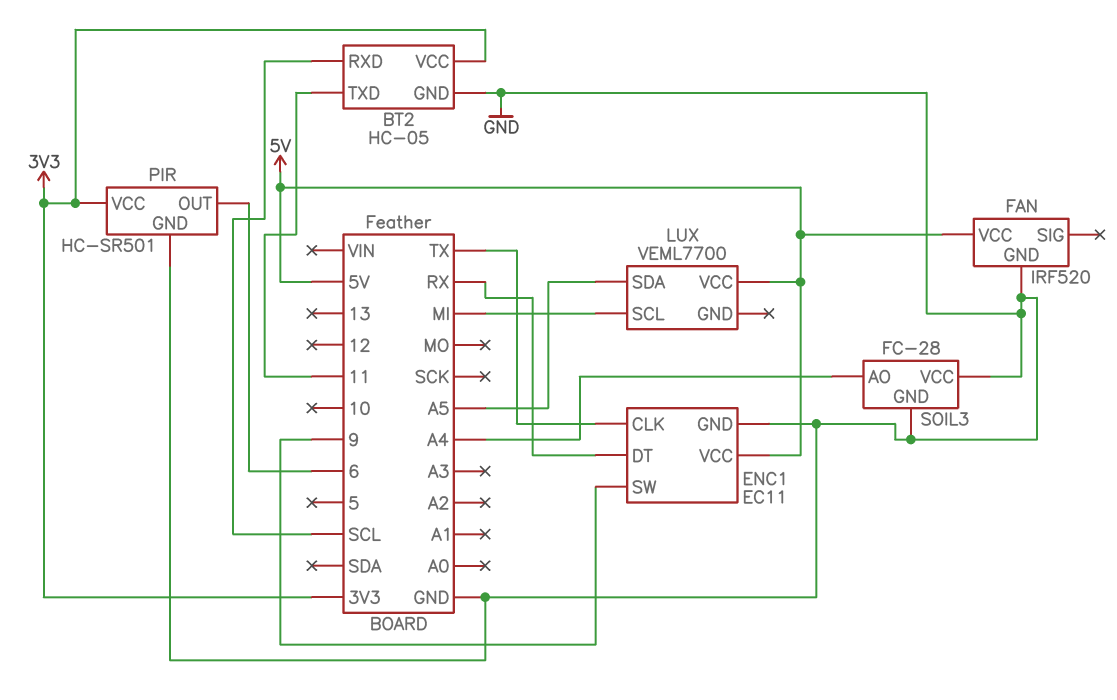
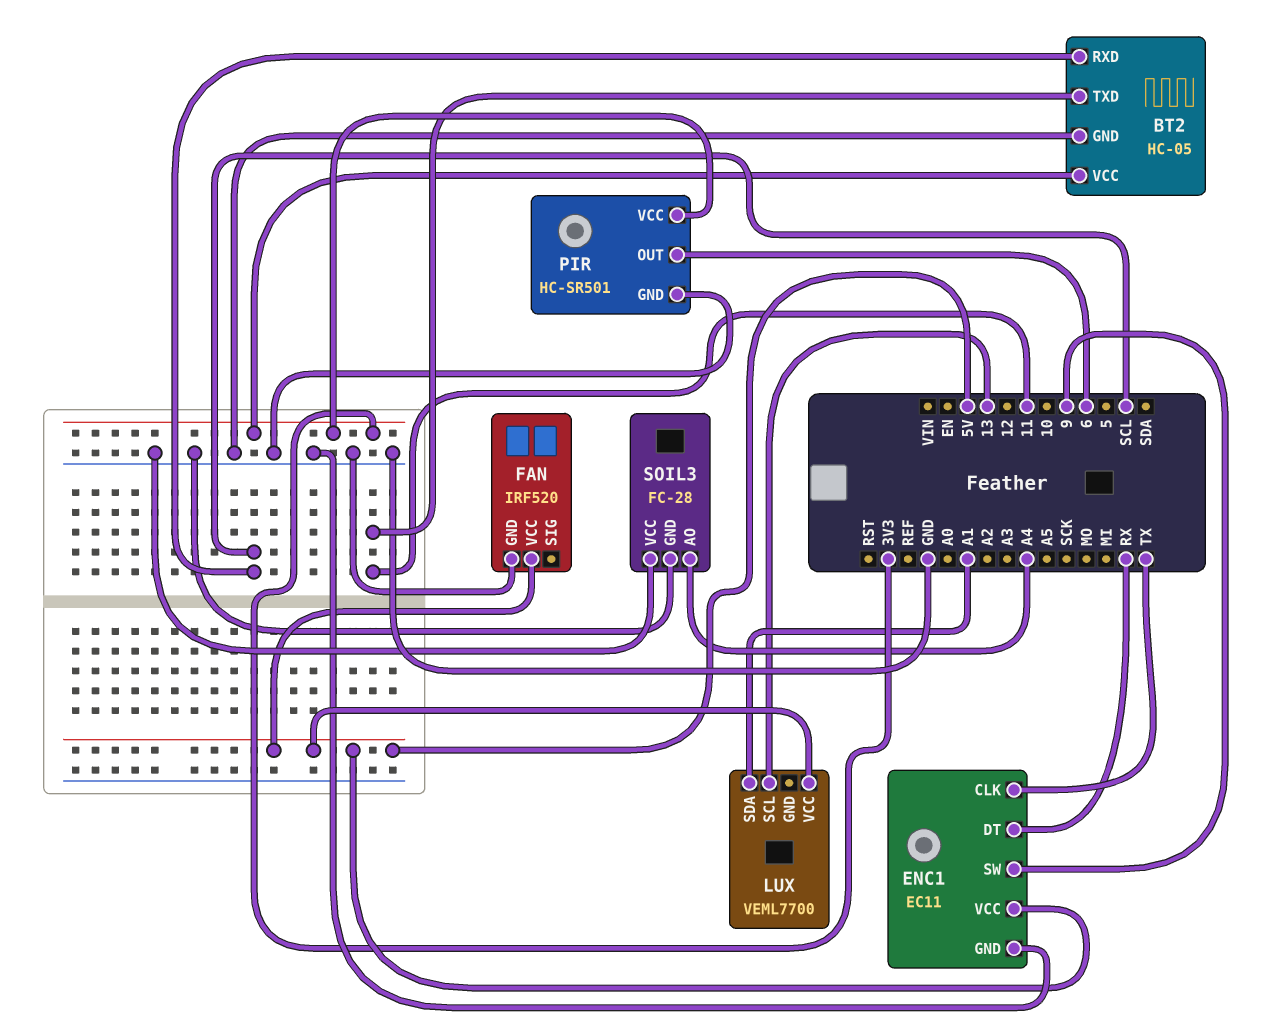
LUX pin SCL: MI -> 13
LUX pin SDA: A5 -> A1

